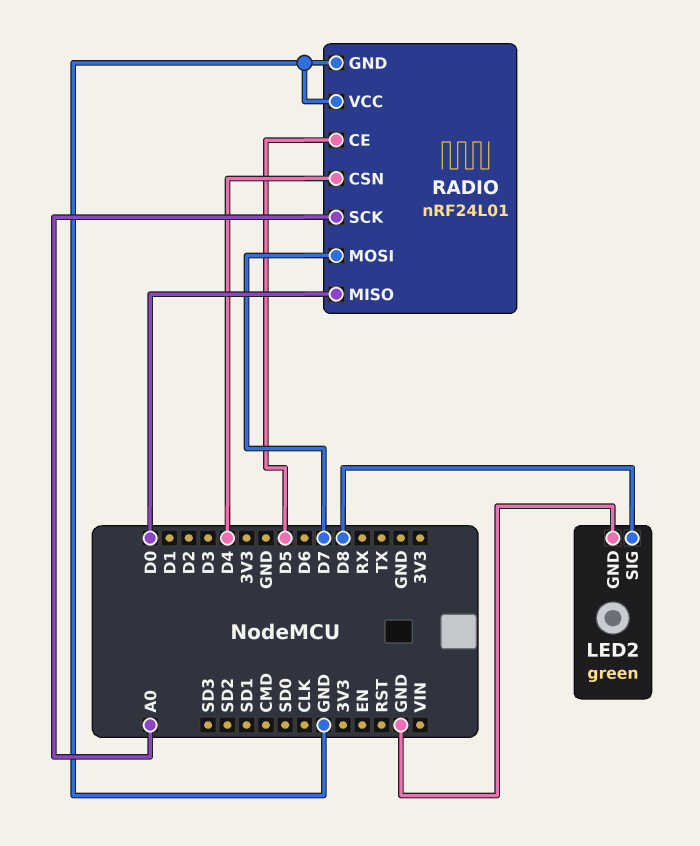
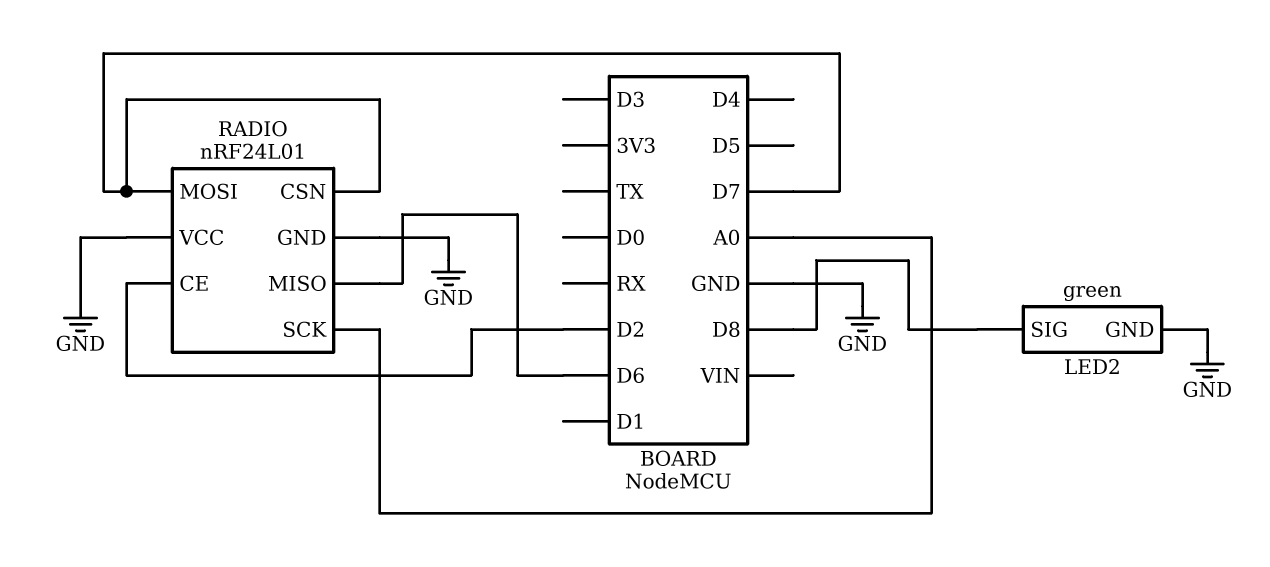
RADIO pin CE: D5 -> D2
RADIO pin CSN: D4 -> D7
RADIO pin MISO: D0 -> D6

